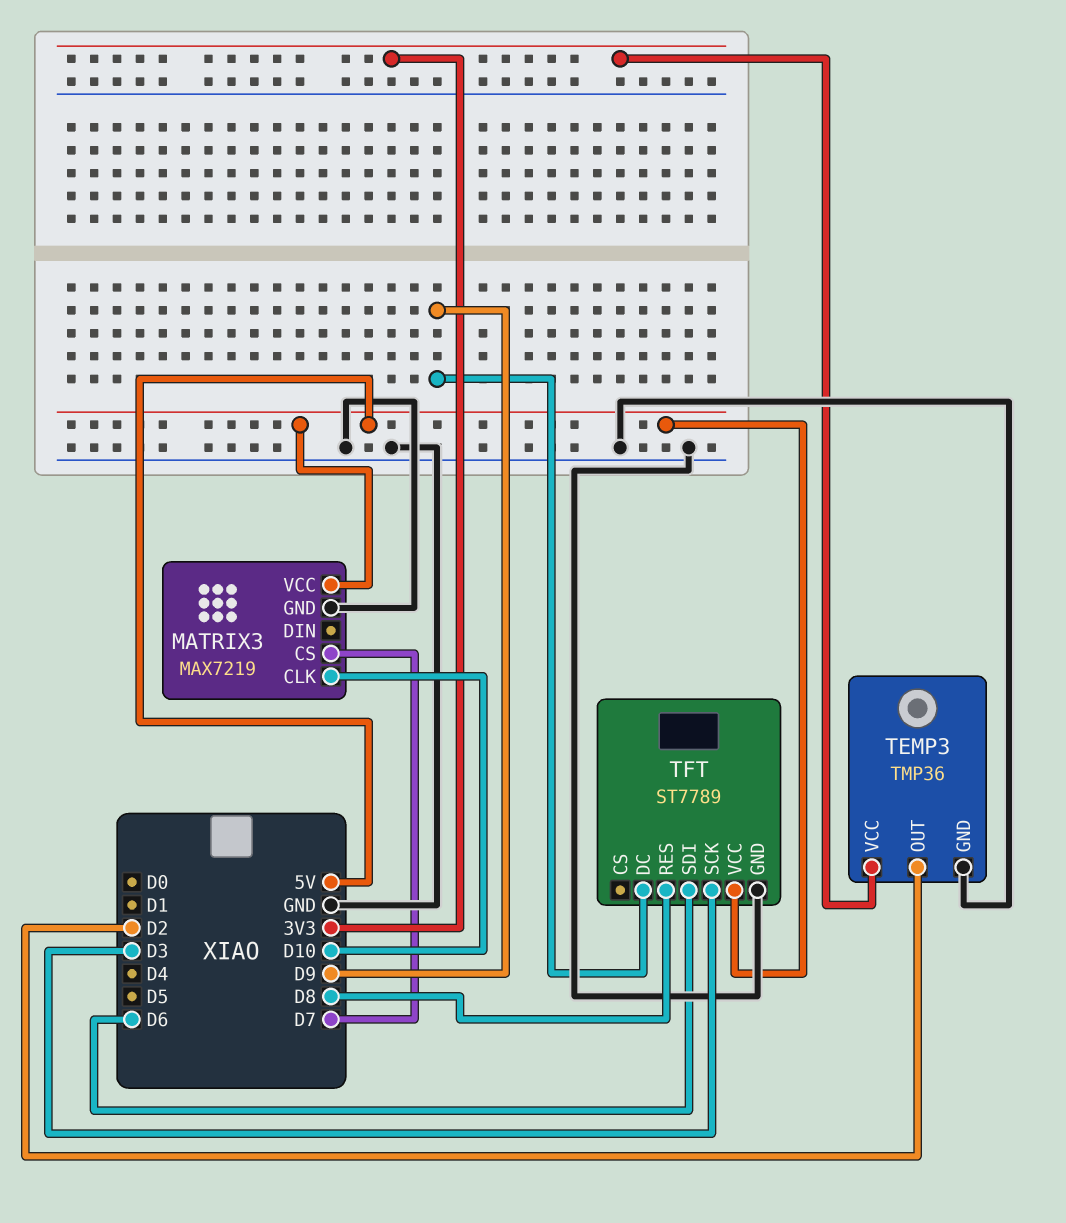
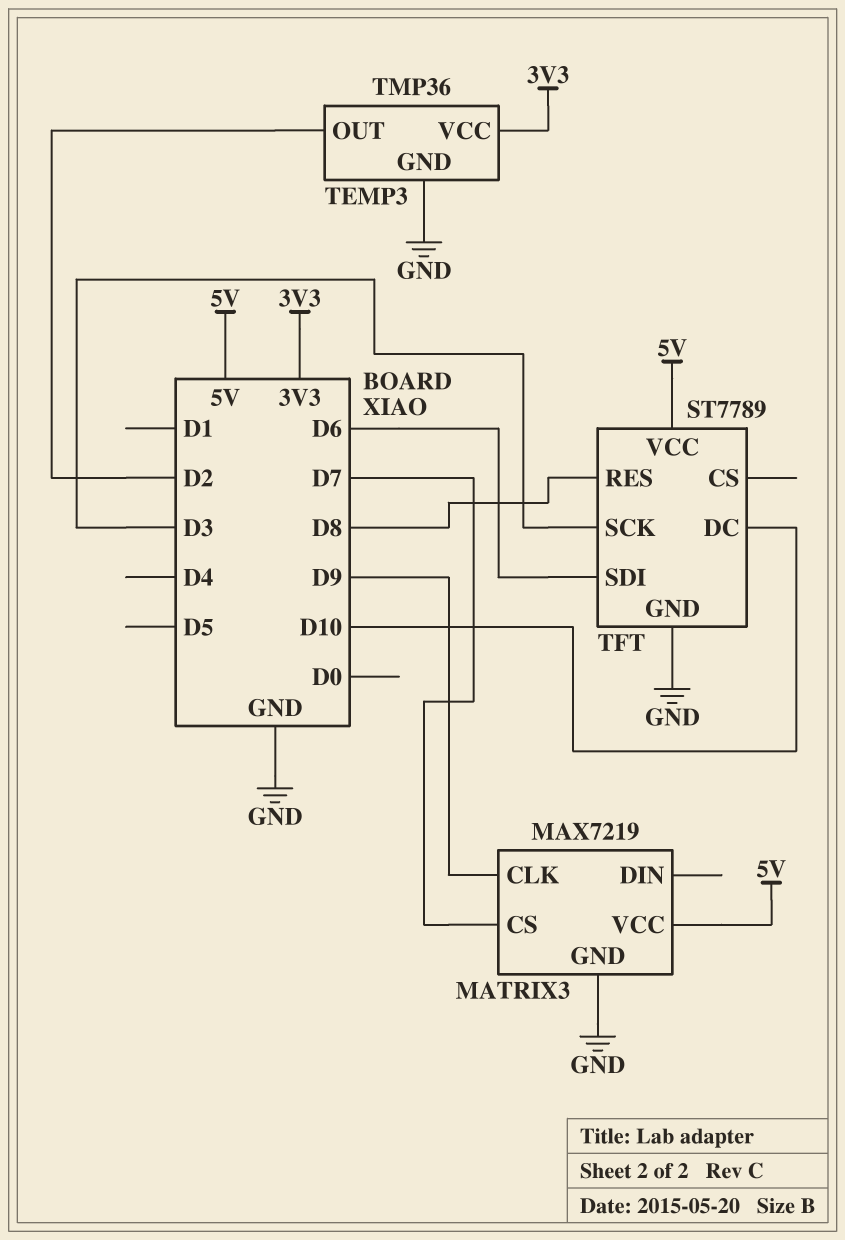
MATRIX3 pin CLK: D10 -> D9
TFT pin DC: D9 -> D10

